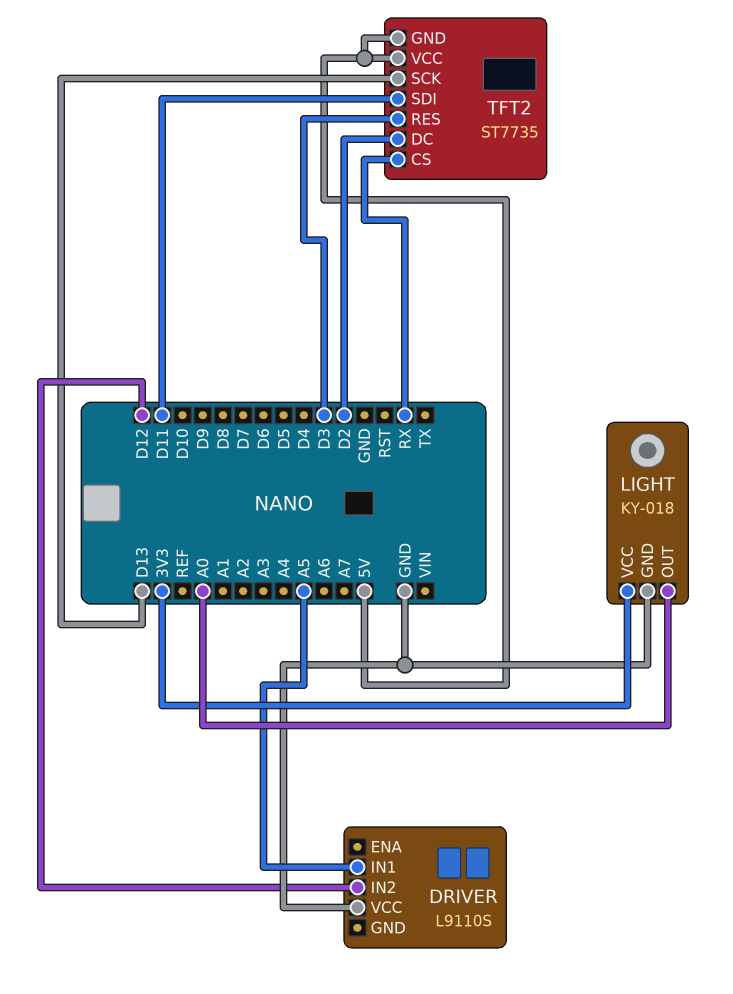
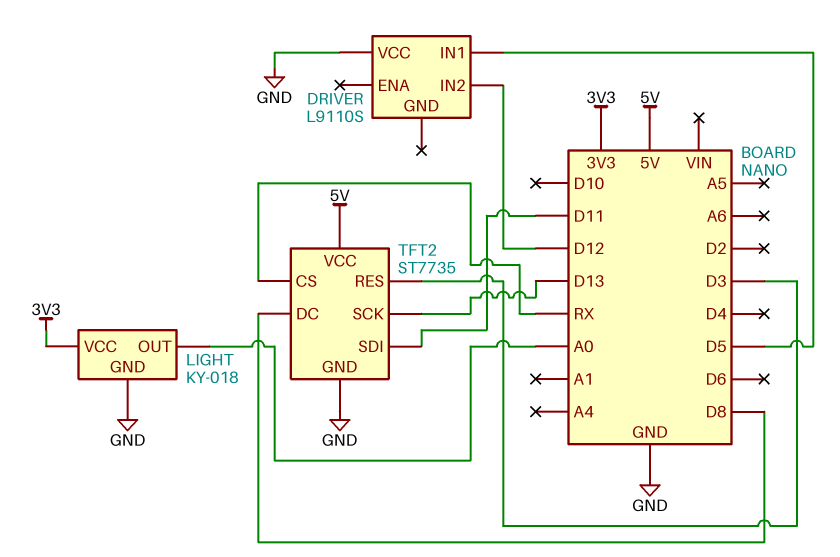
DRIVER pin IN1: A5 -> D5
TFT2 pin DC: D2 -> D8
TFT2 pin GND: 5V -> GND

